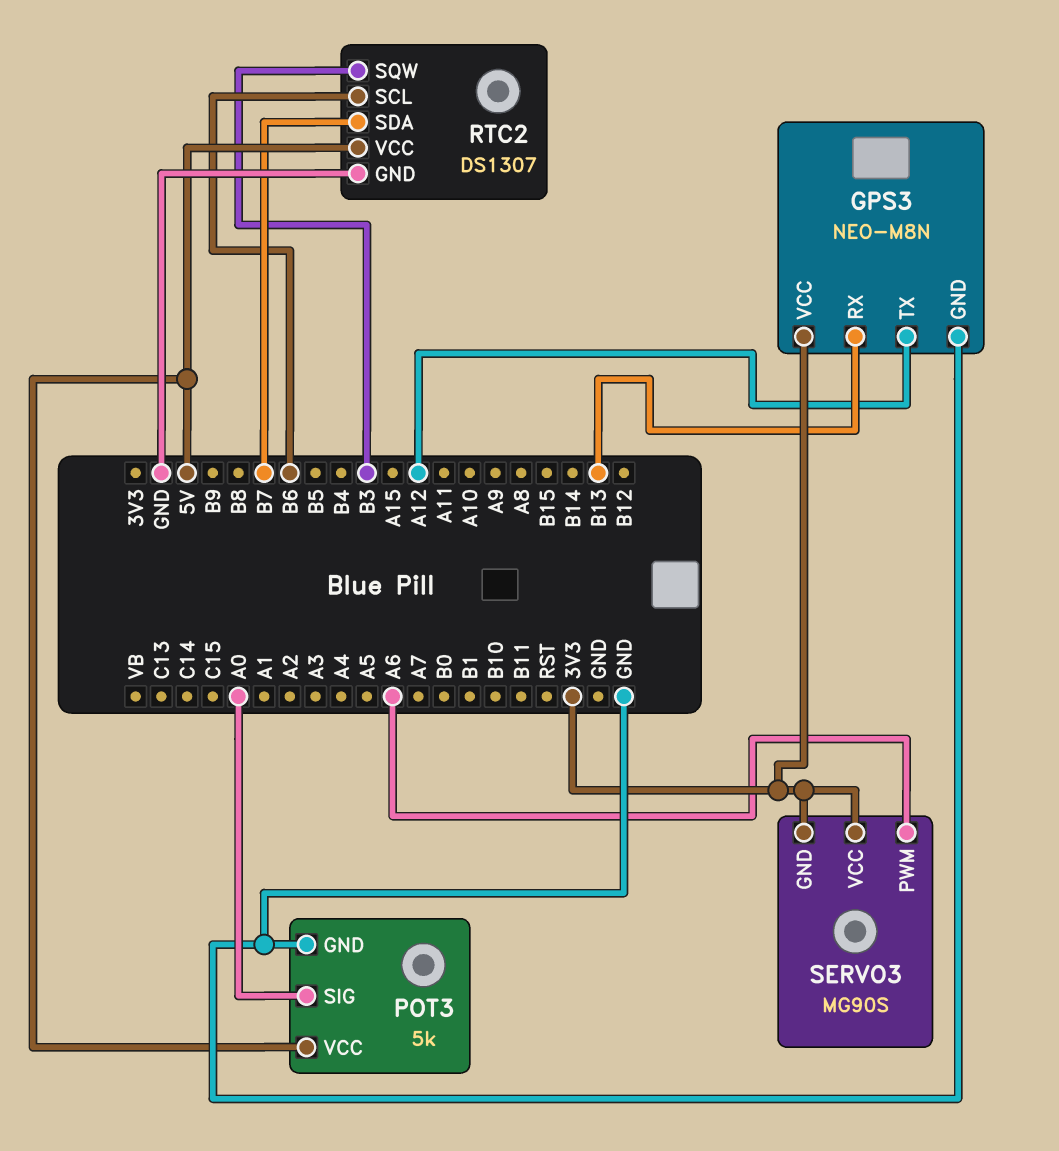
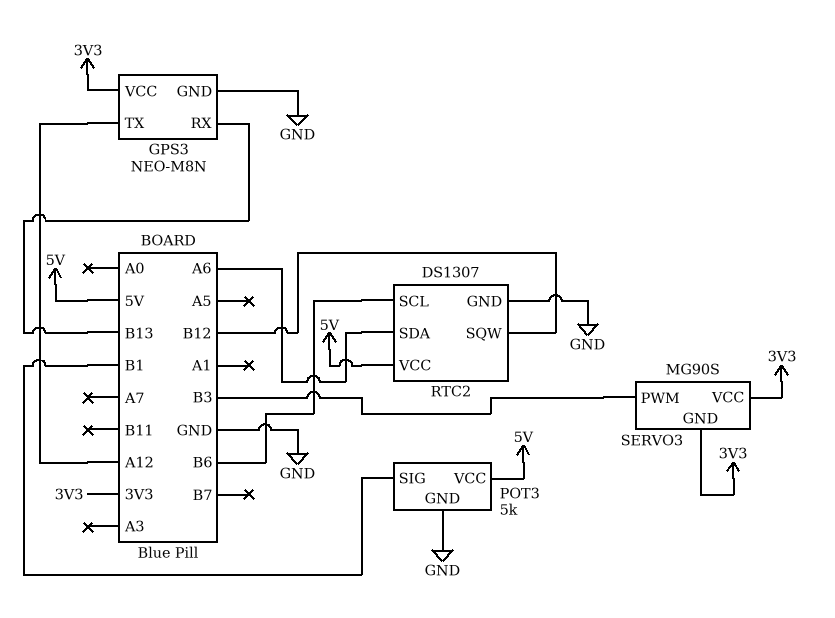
POT3 pin SIG: A0 -> B1
RTC2 pin SDA: B7 -> A6
RTC2 pin SQW: B3 -> B12
SERVO3 pin PWM: A6 -> B3

